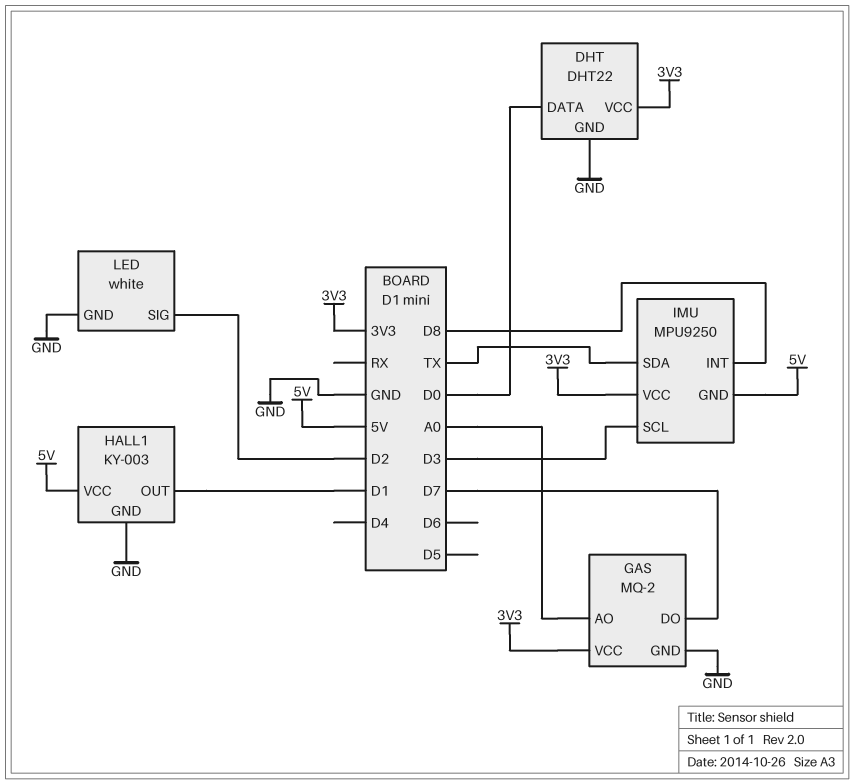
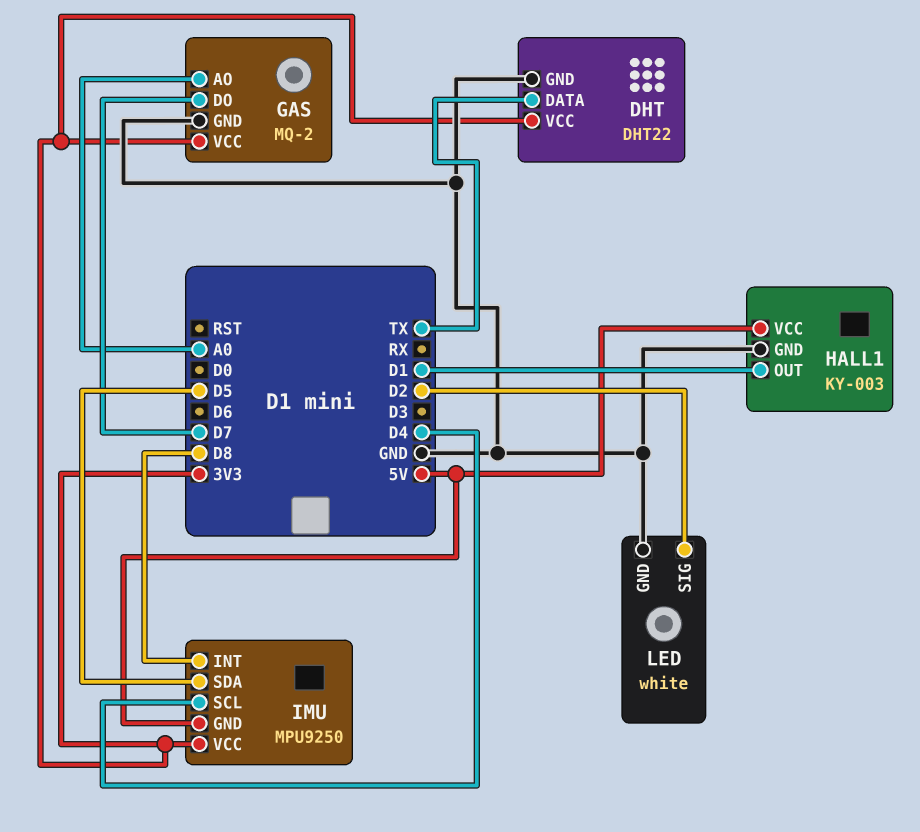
DHT pin DATA: D0 -> TX
IMU pin SCL: D3 -> D4
IMU pin SDA: TX -> D5

